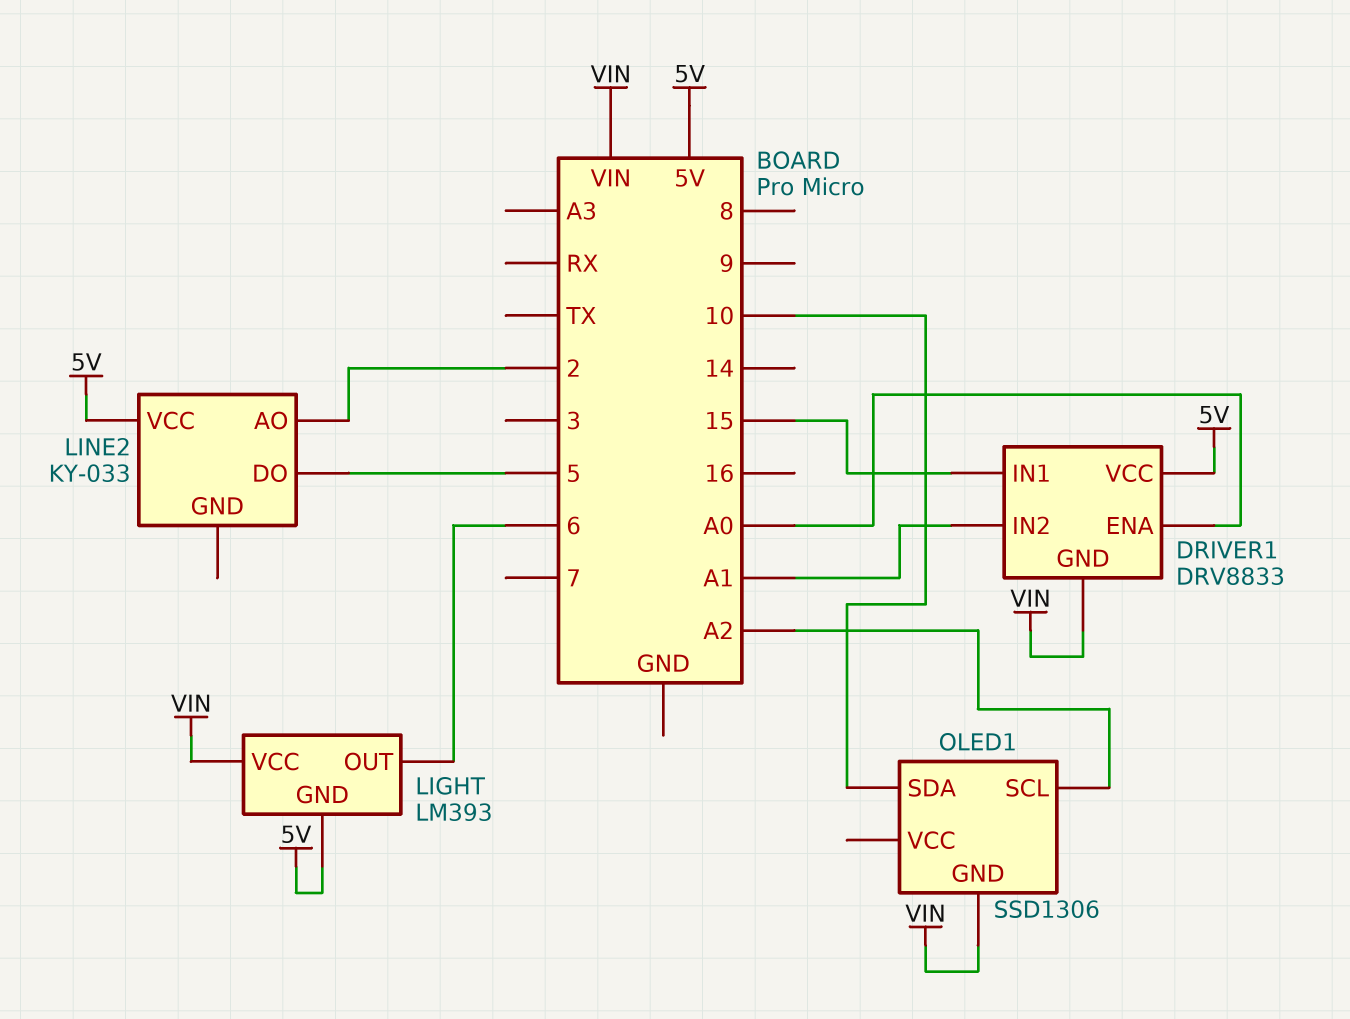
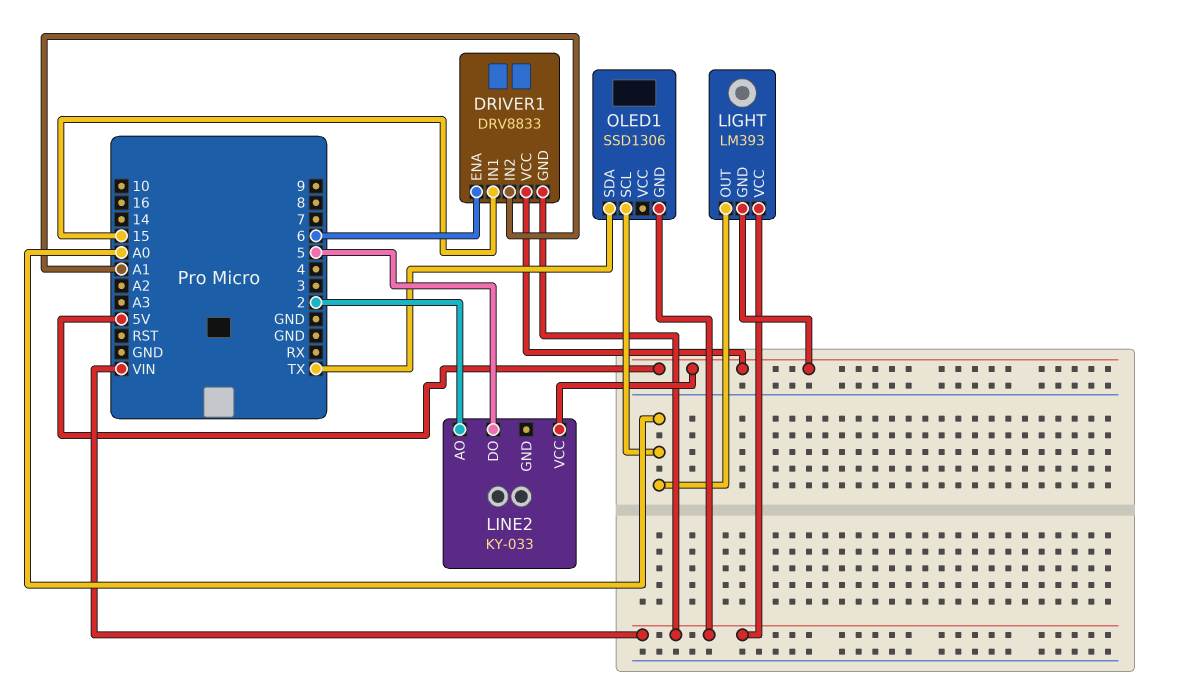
DRIVER1 pin ENA: A0 -> 6
LIGHT pin OUT: 6 -> A0
OLED1 pin SCL: A2 -> A0
OLED1 pin SDA: 10 -> TX

